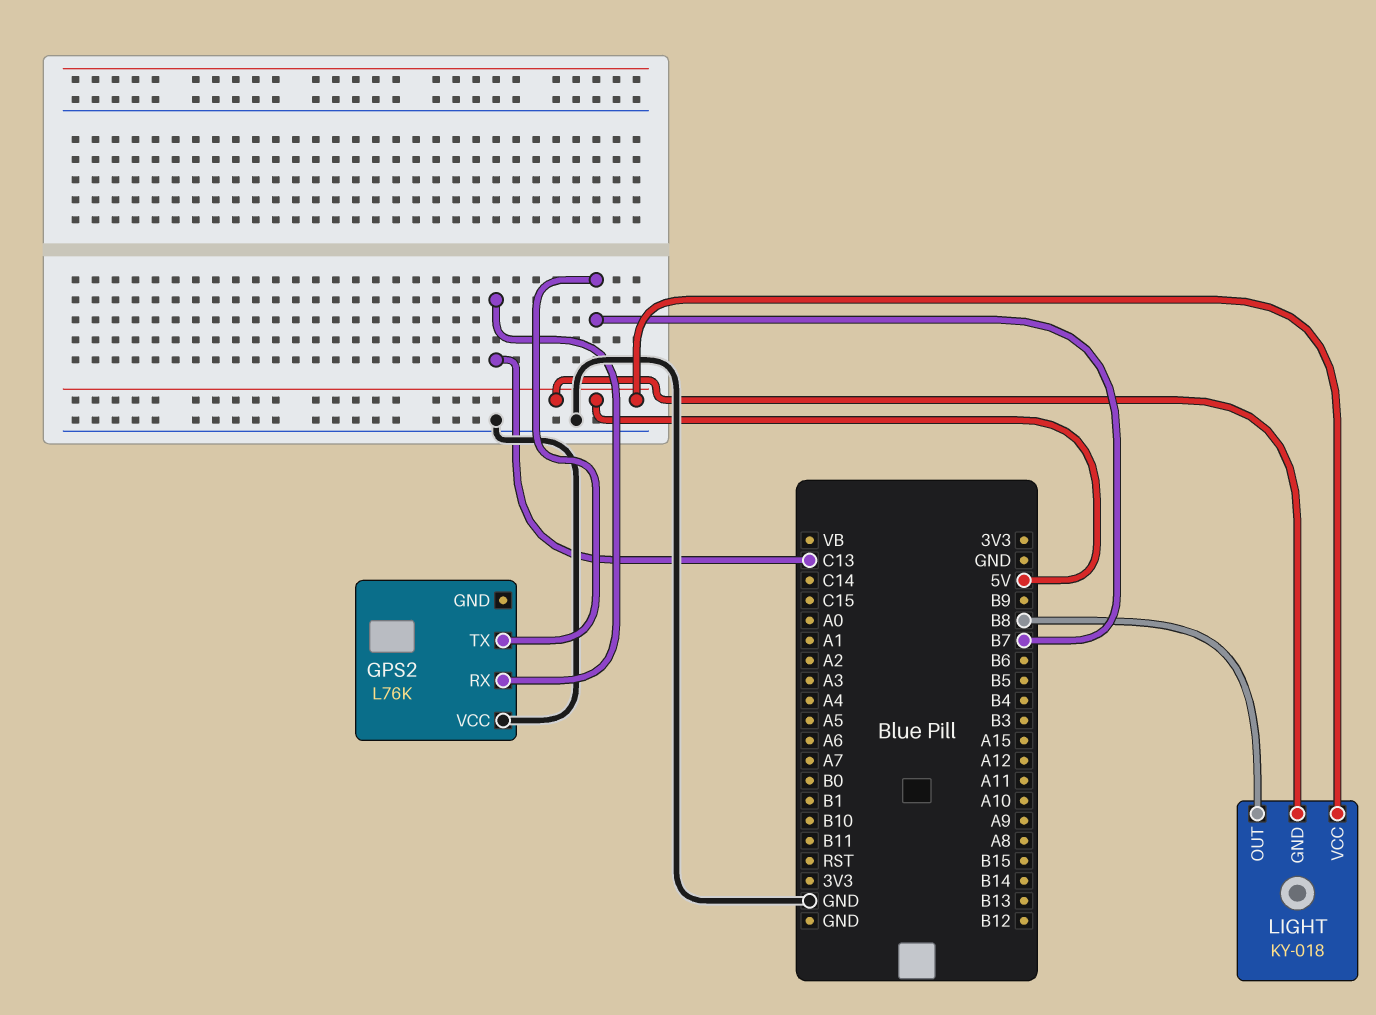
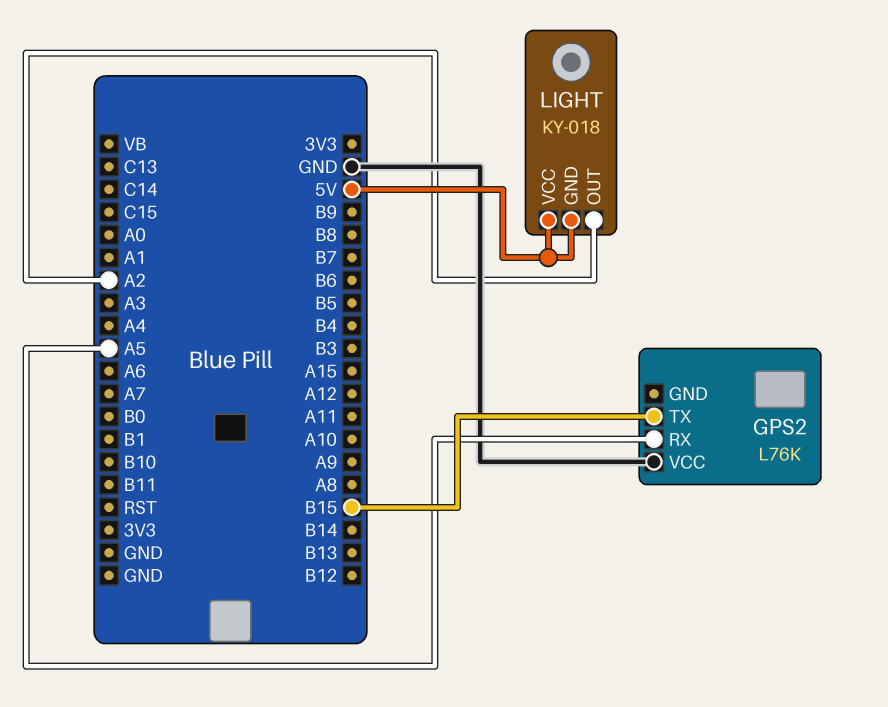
GPS2 pin RX: C13 -> A5
GPS2 pin TX: B7 -> B15
LIGHT pin OUT: B8 -> A2

